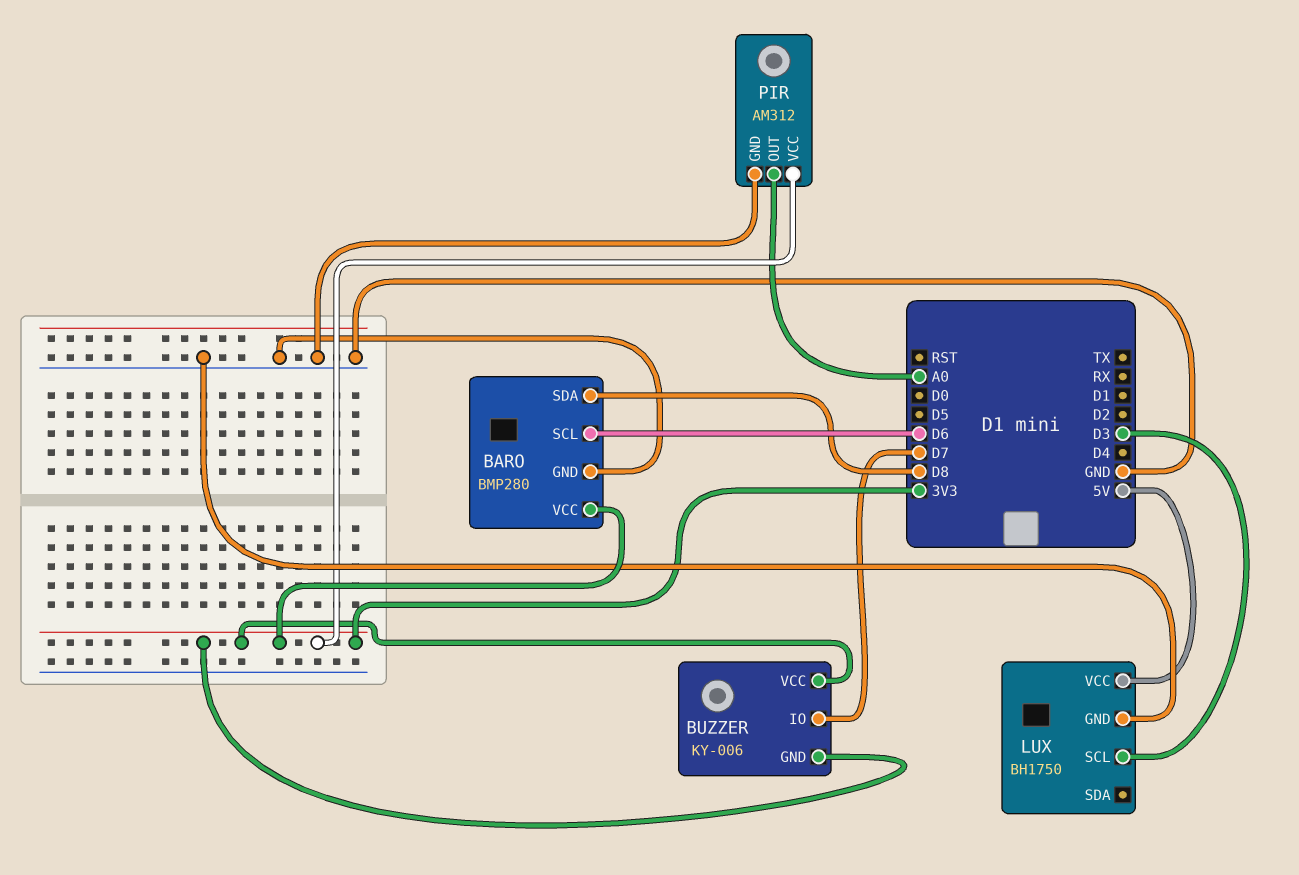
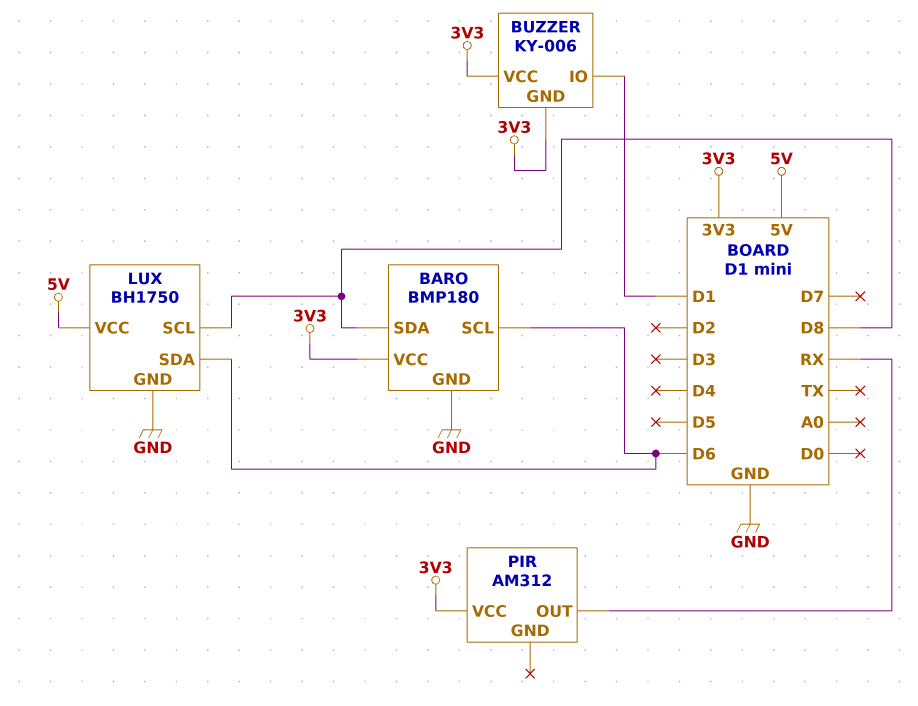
BARO: BMP280 -> BMP180
BUZZER pin IO: D7 -> D1
LUX pin SCL: D3 -> D8
LUX pin SDA: none -> D6
PIR pin GND: GND -> none
PIR pin OUT: A0 -> RX

